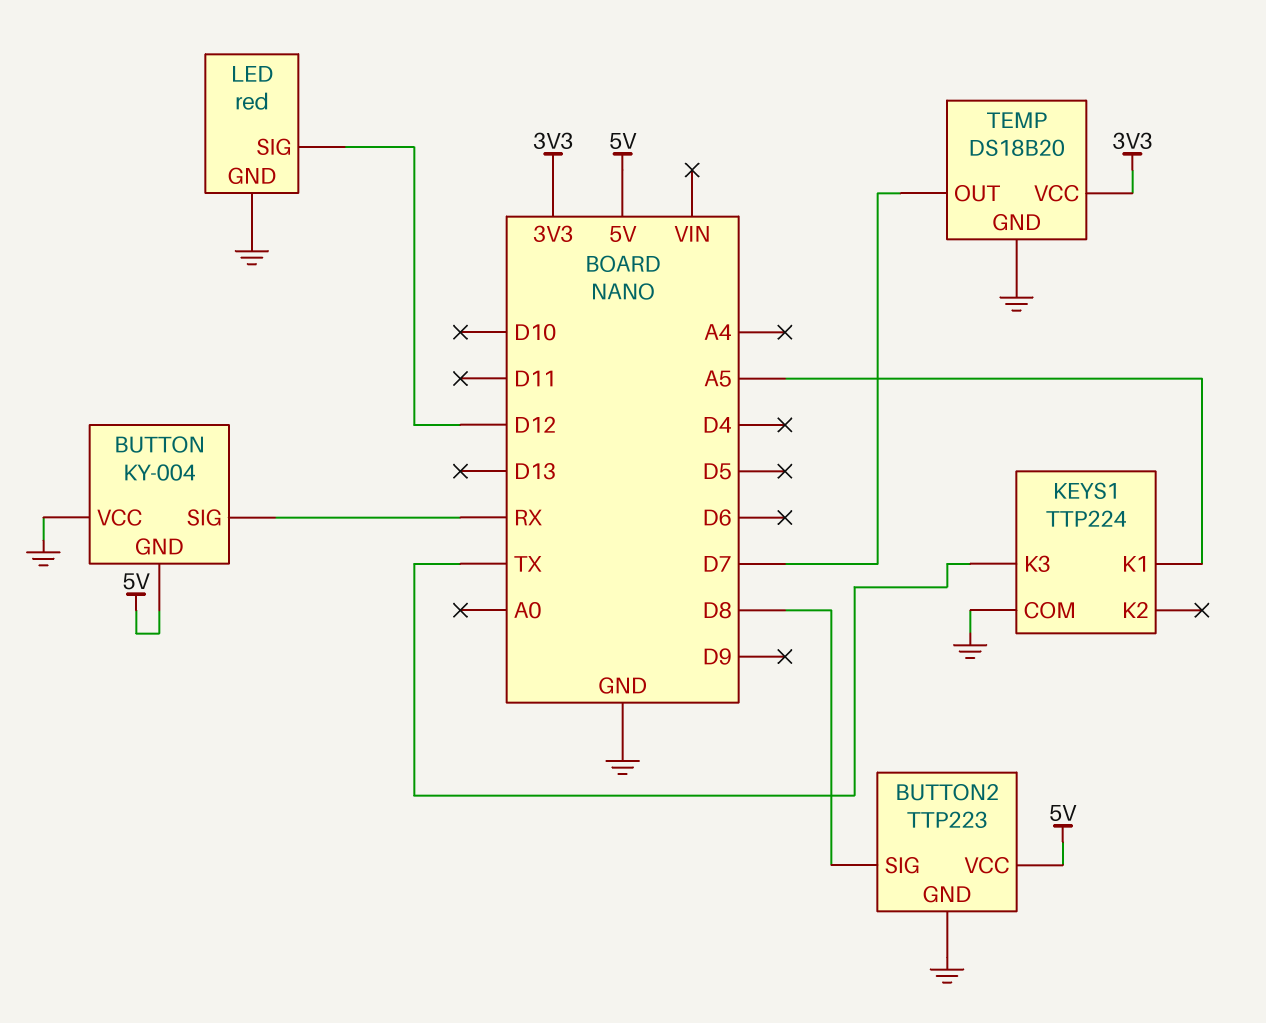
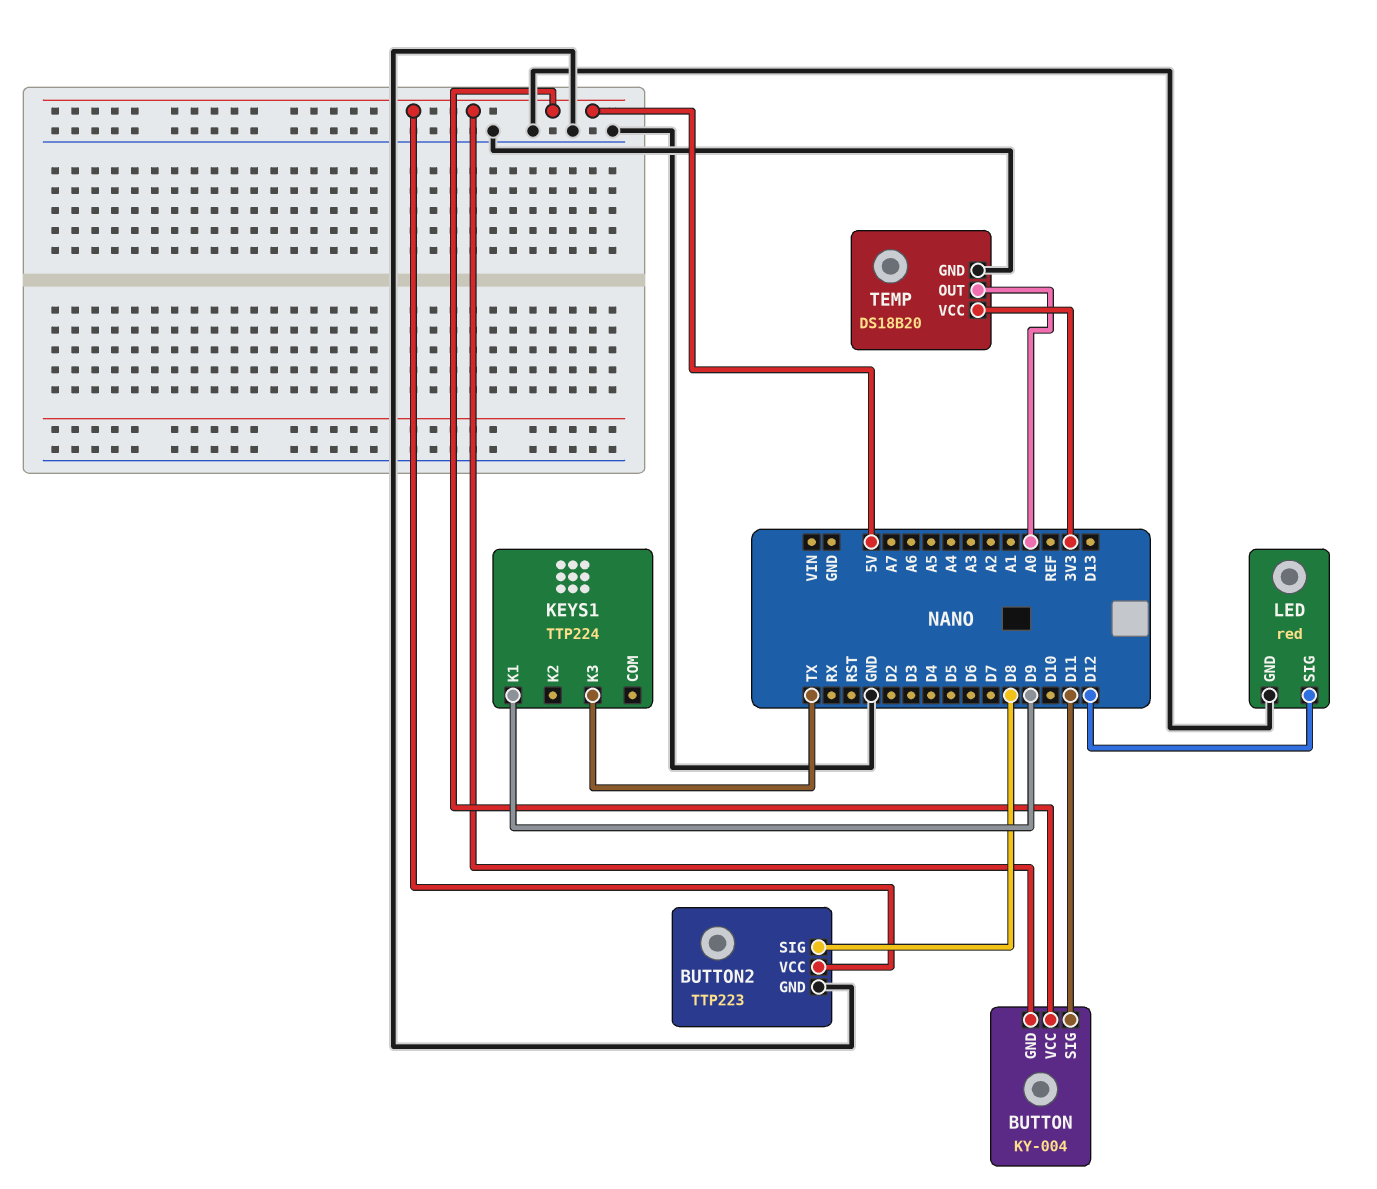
BUTTON pin SIG: RX -> D11
BUTTON pin VCC: GND -> 5V
KEYS1 pin COM: GND -> none
KEYS1 pin K1: A5 -> D9
TEMP pin OUT: D7 -> A0

